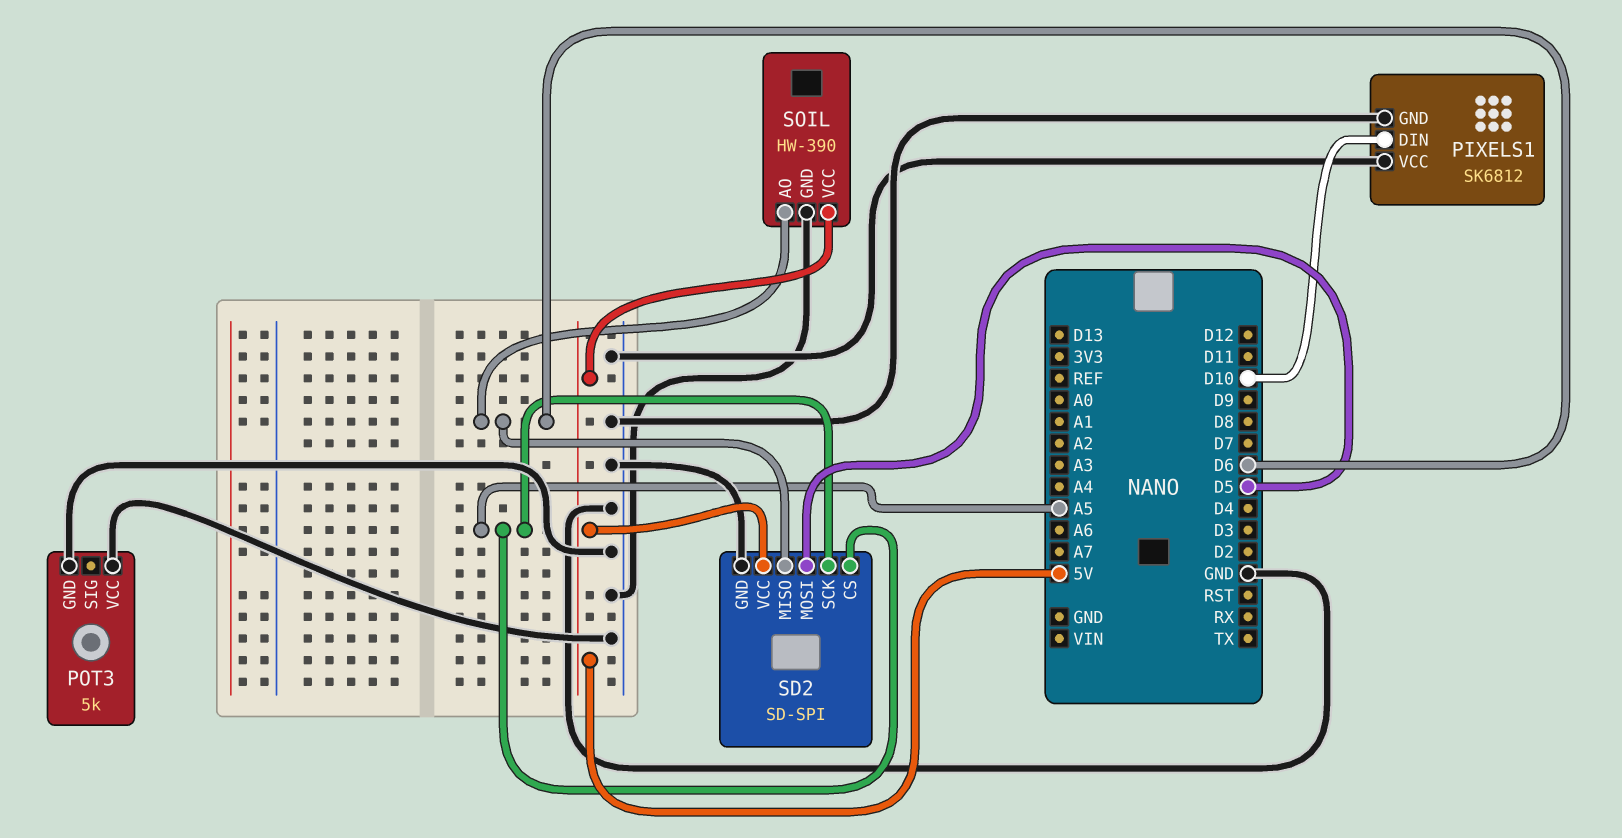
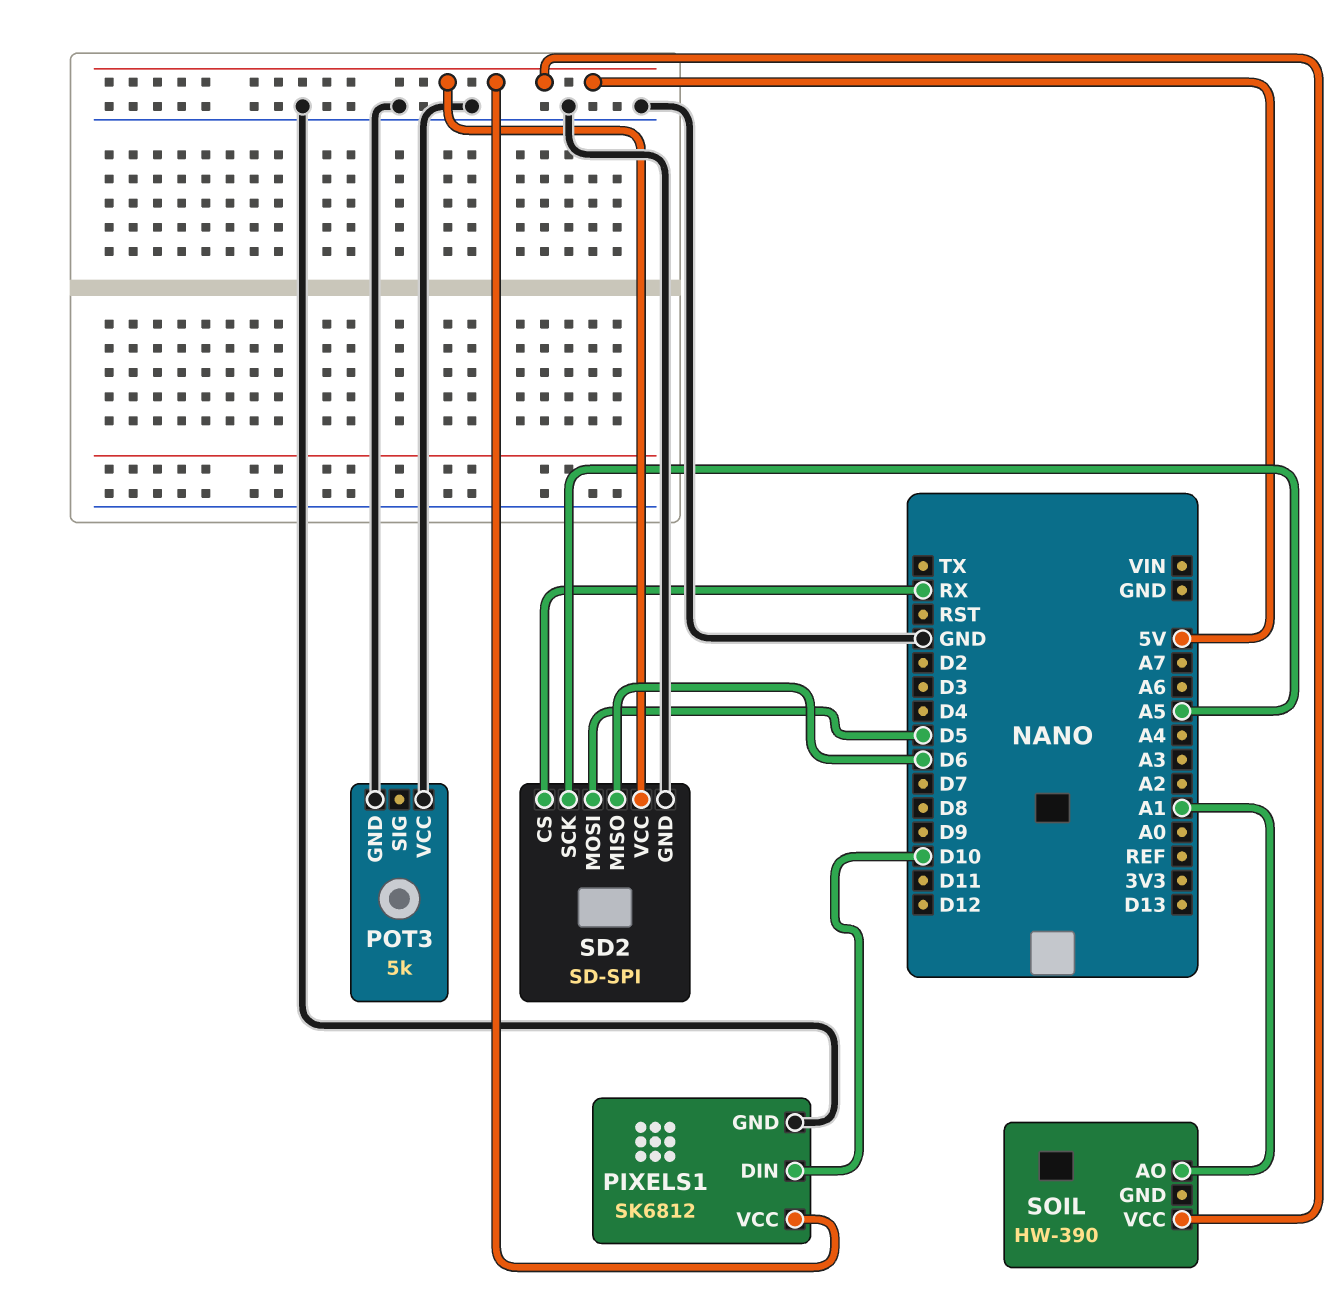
PIXELS1 pin VCC: GND -> 5V
SD2 pin CS: A5 -> RX
SOIL pin AO: D6 -> A1
SOIL pin GND: GND -> none

